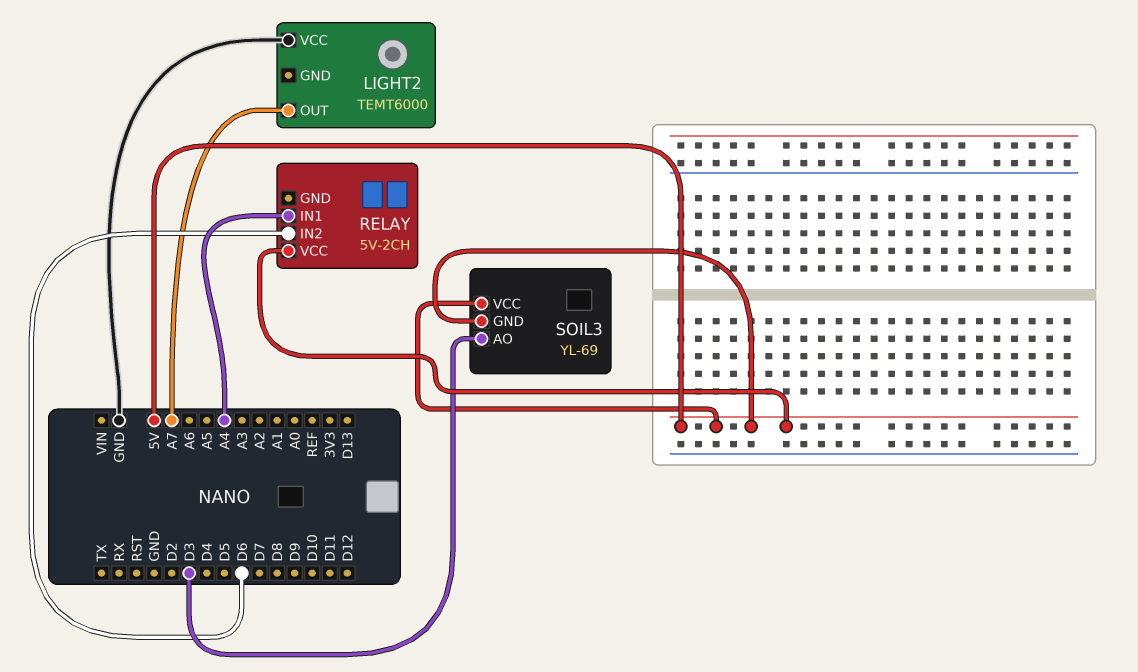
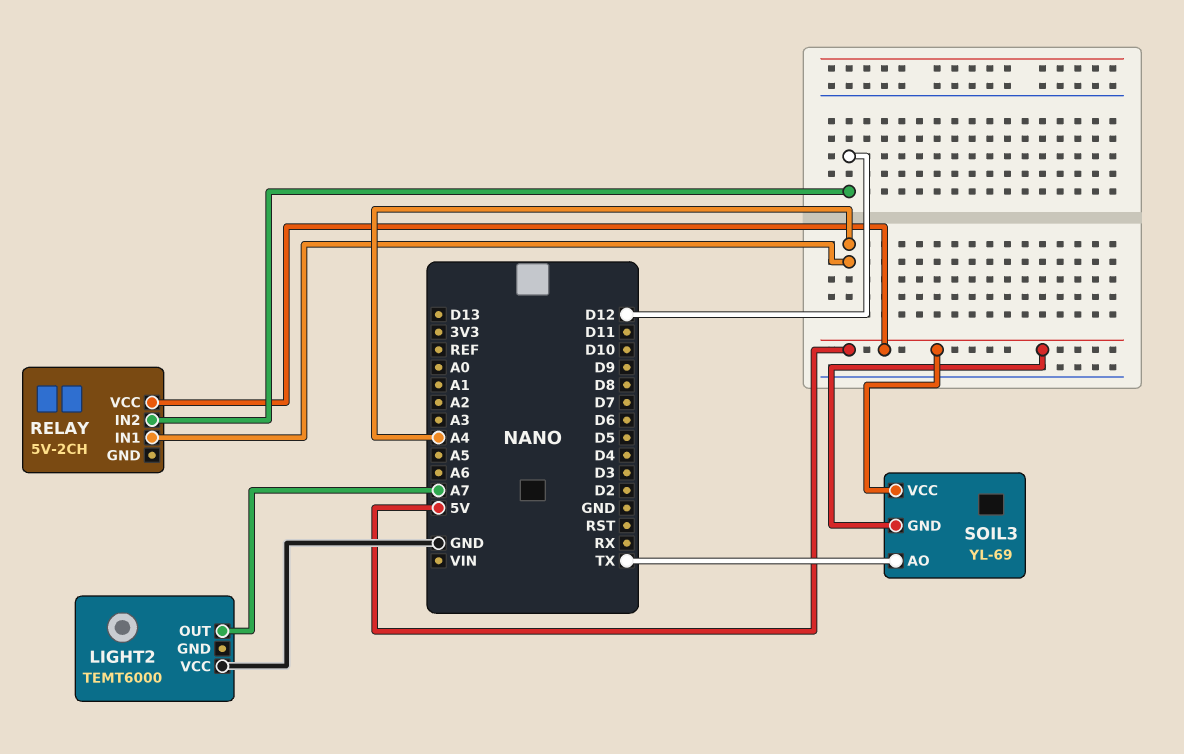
RELAY pin IN2: D6 -> D12
SOIL3 pin AO: D3 -> TX

